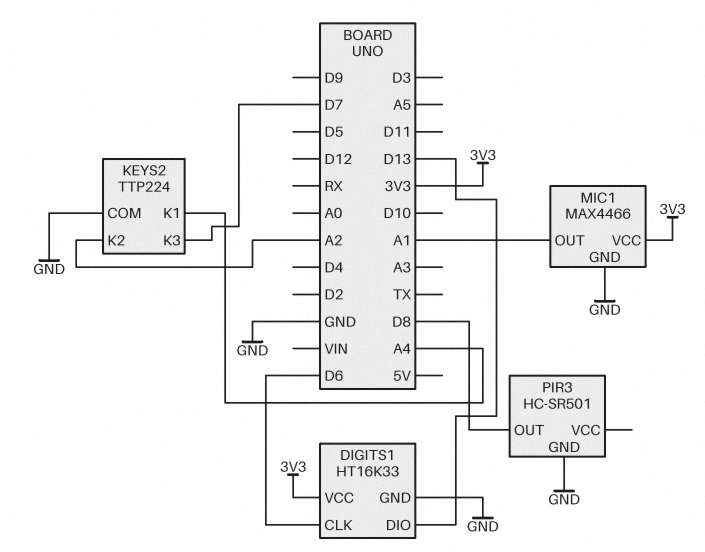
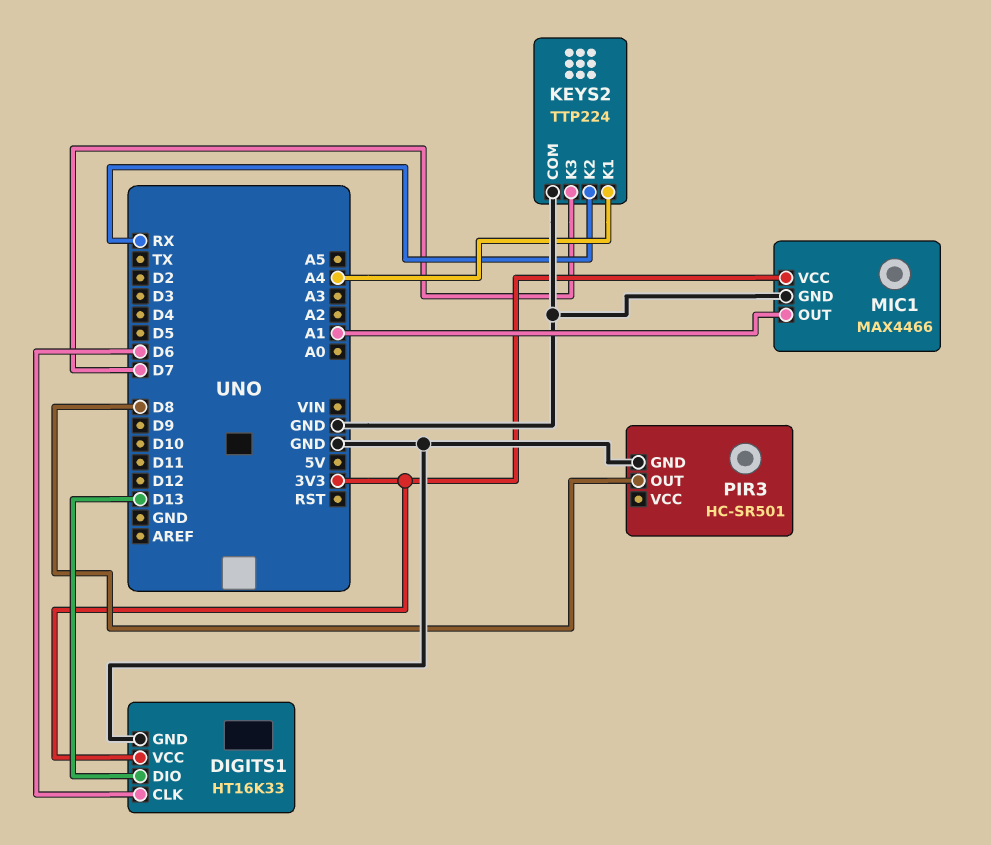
KEYS2 pin K2: A2 -> RX

